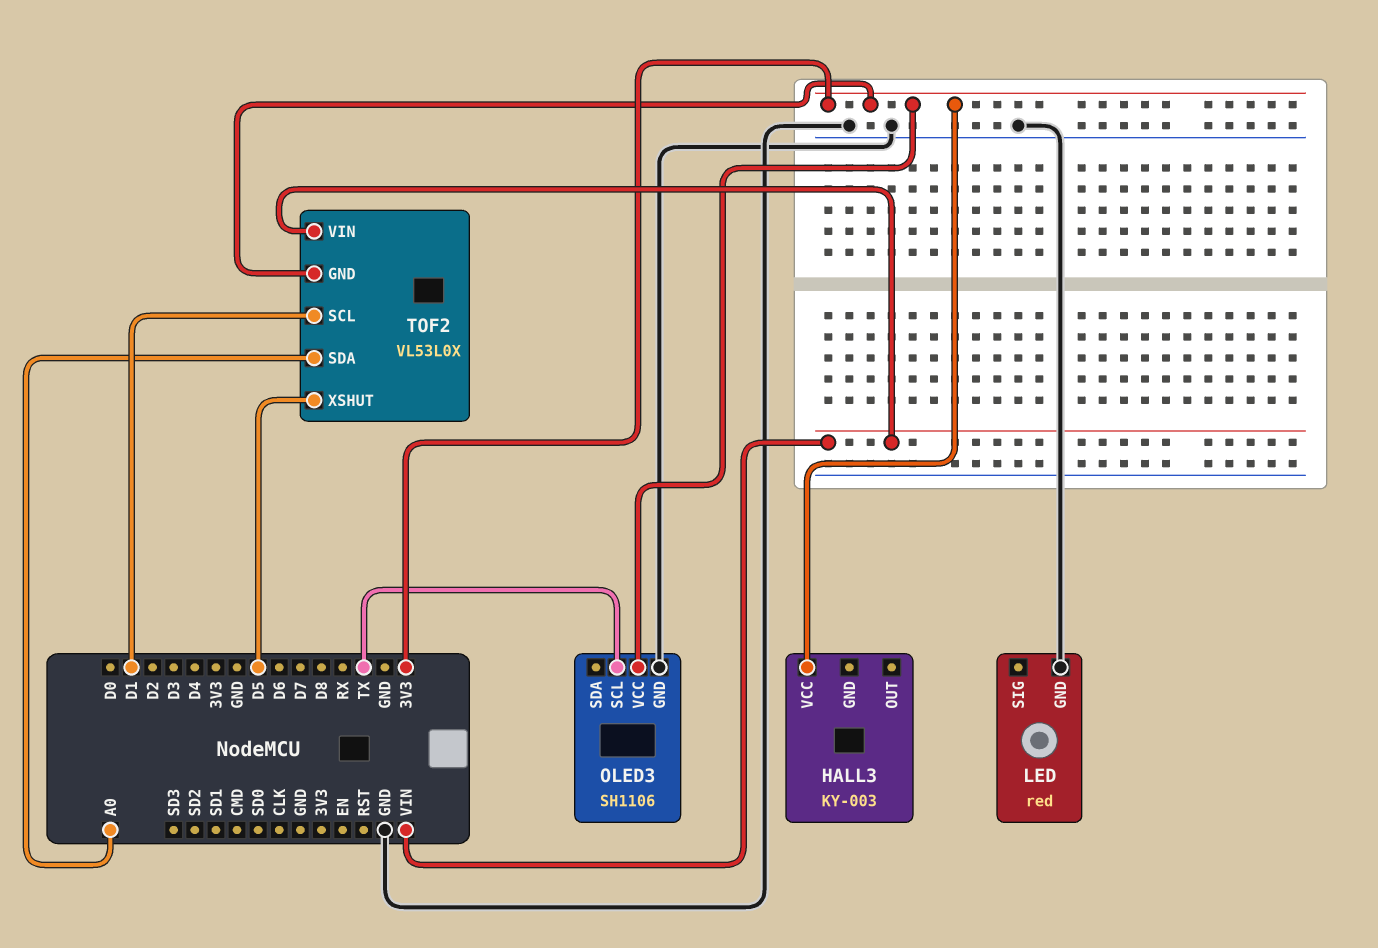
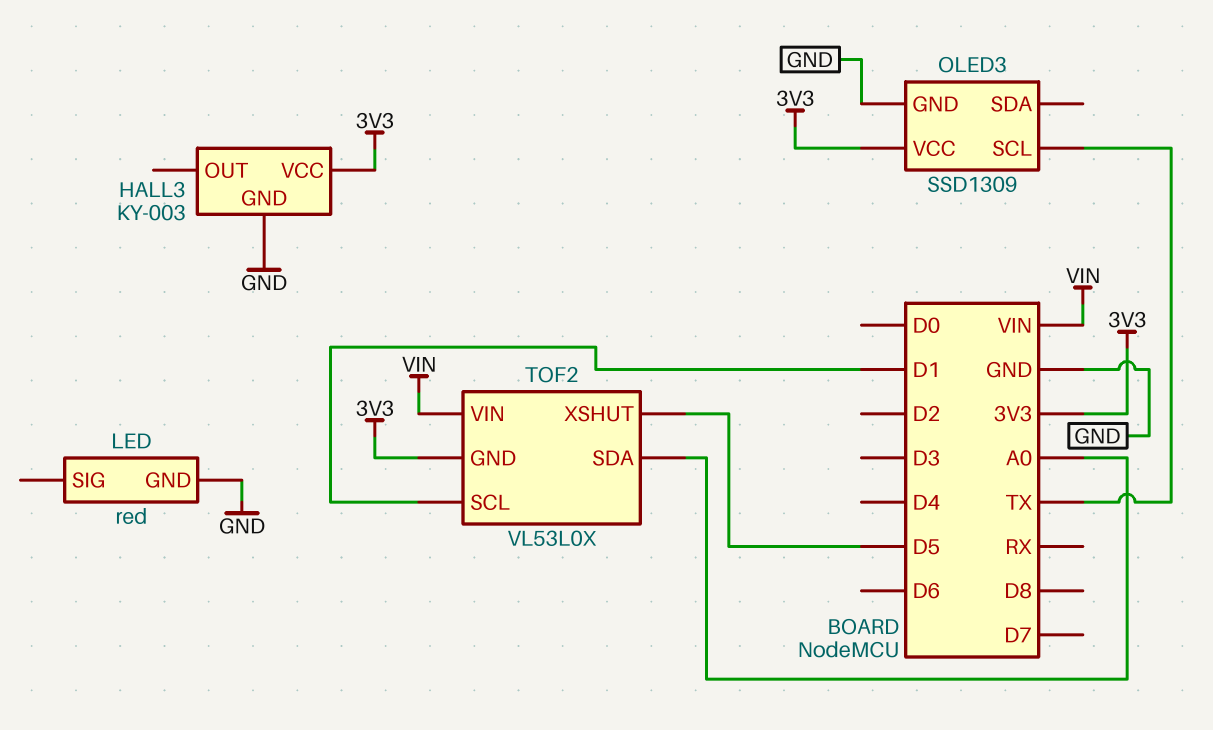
HALL3 pin GND: none -> GND
OLED3: SH1106 -> SSD1309

